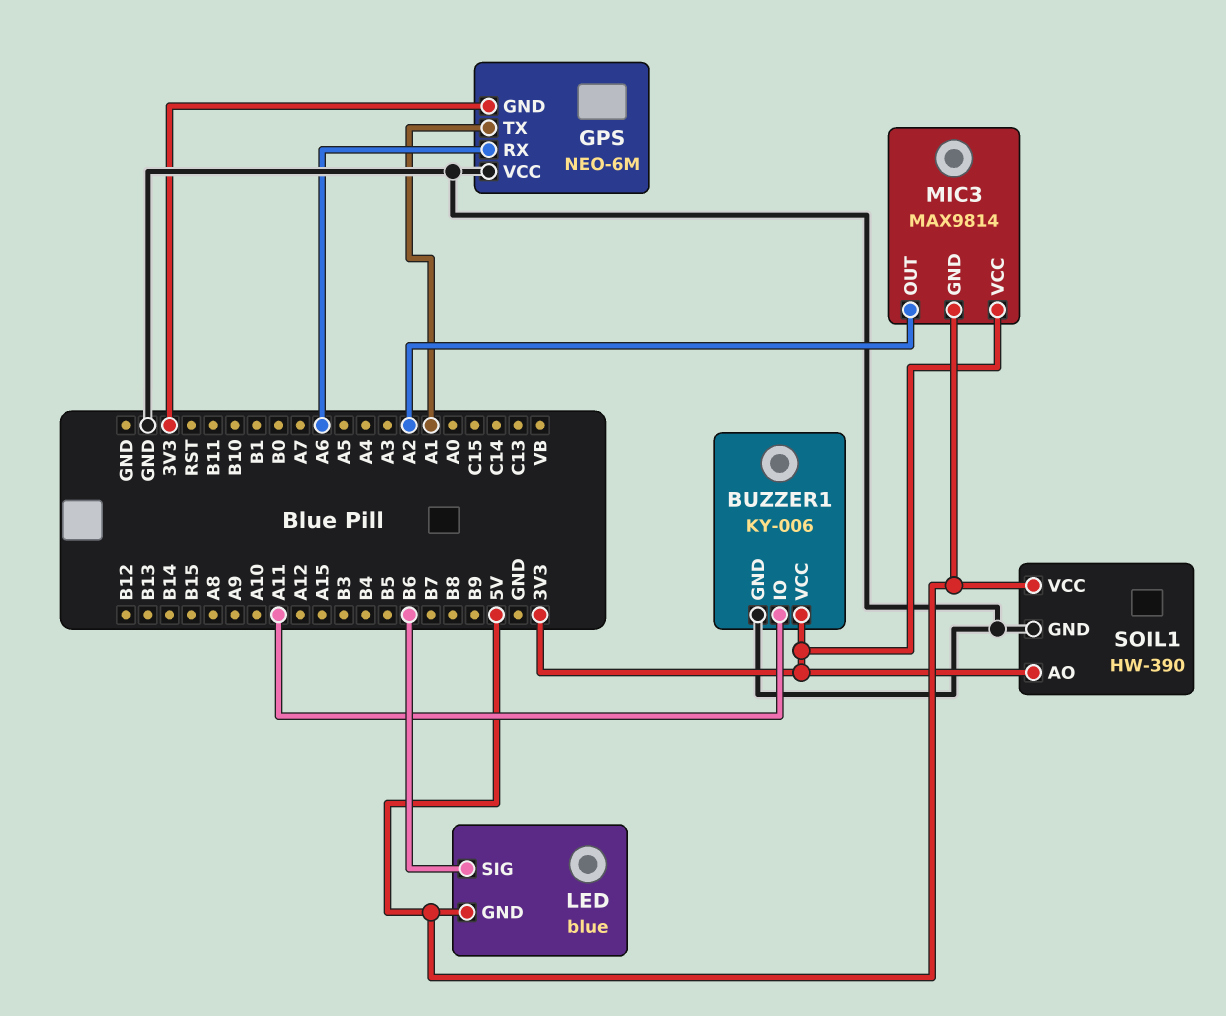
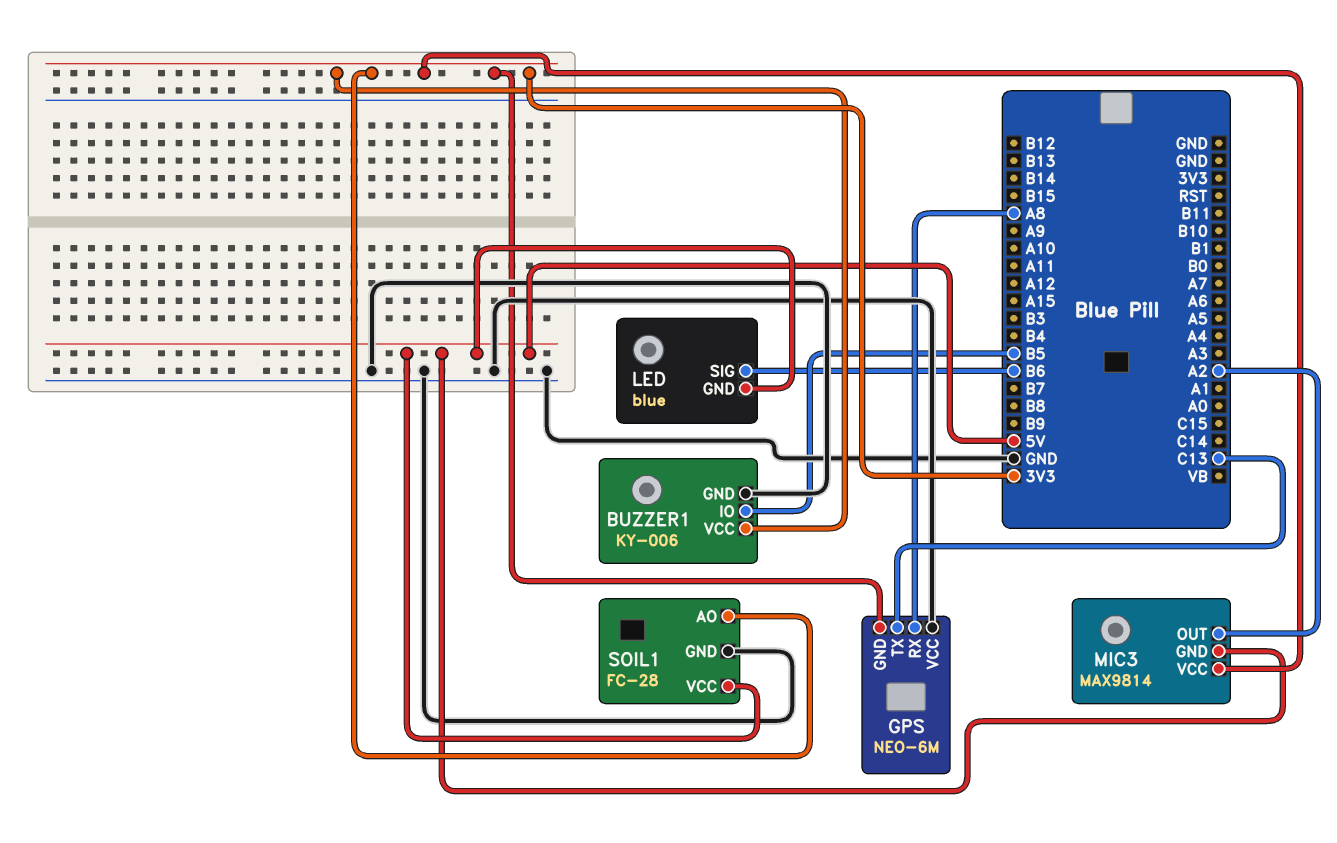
BUZZER1 pin IO: A11 -> B5
GPS pin RX: A6 -> A8
GPS pin TX: A1 -> C13
SOIL1: HW-390 -> FC-28

